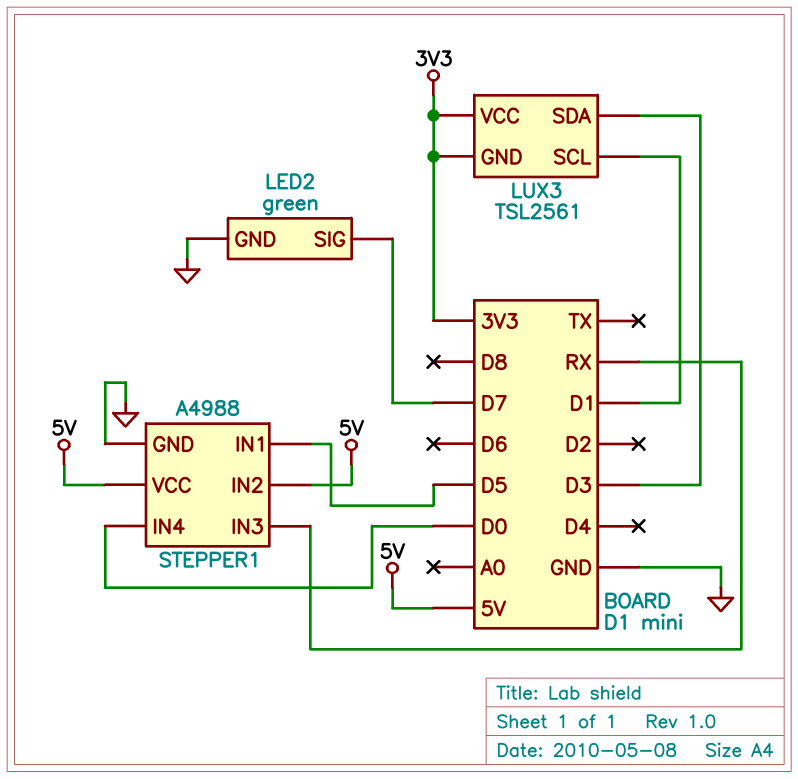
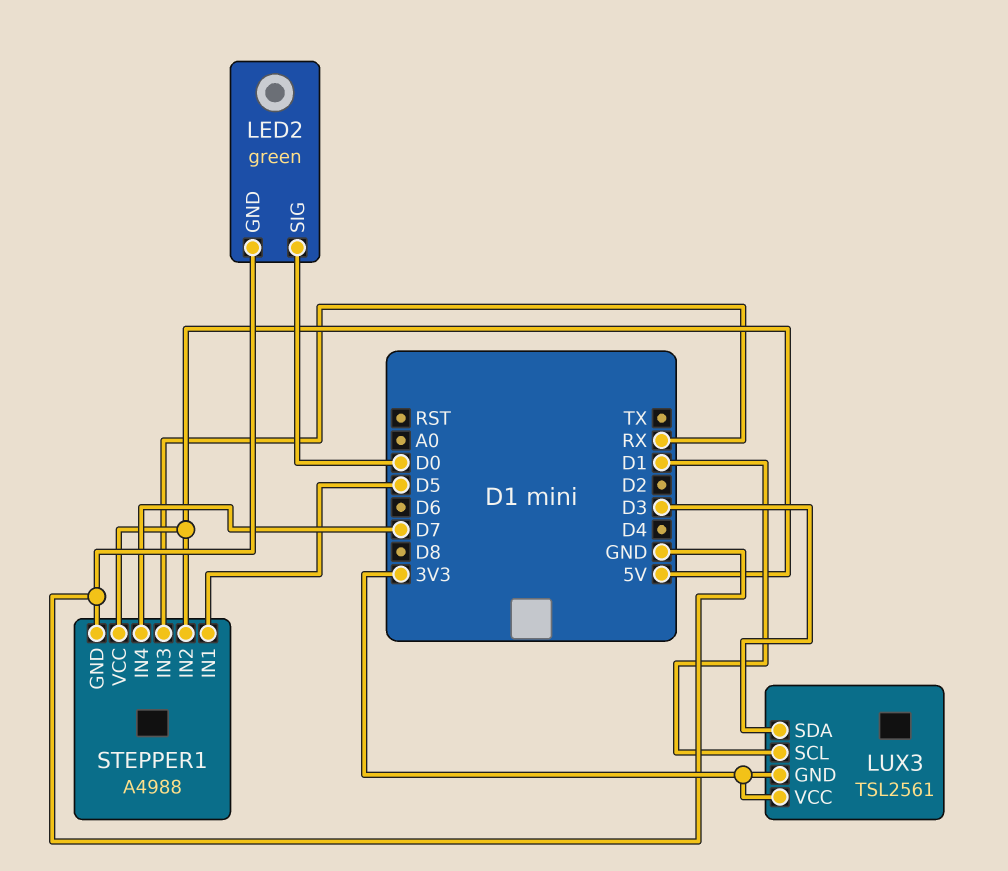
LED2 pin SIG: D7 -> D0
STEPPER1 pin IN4: D0 -> D7

